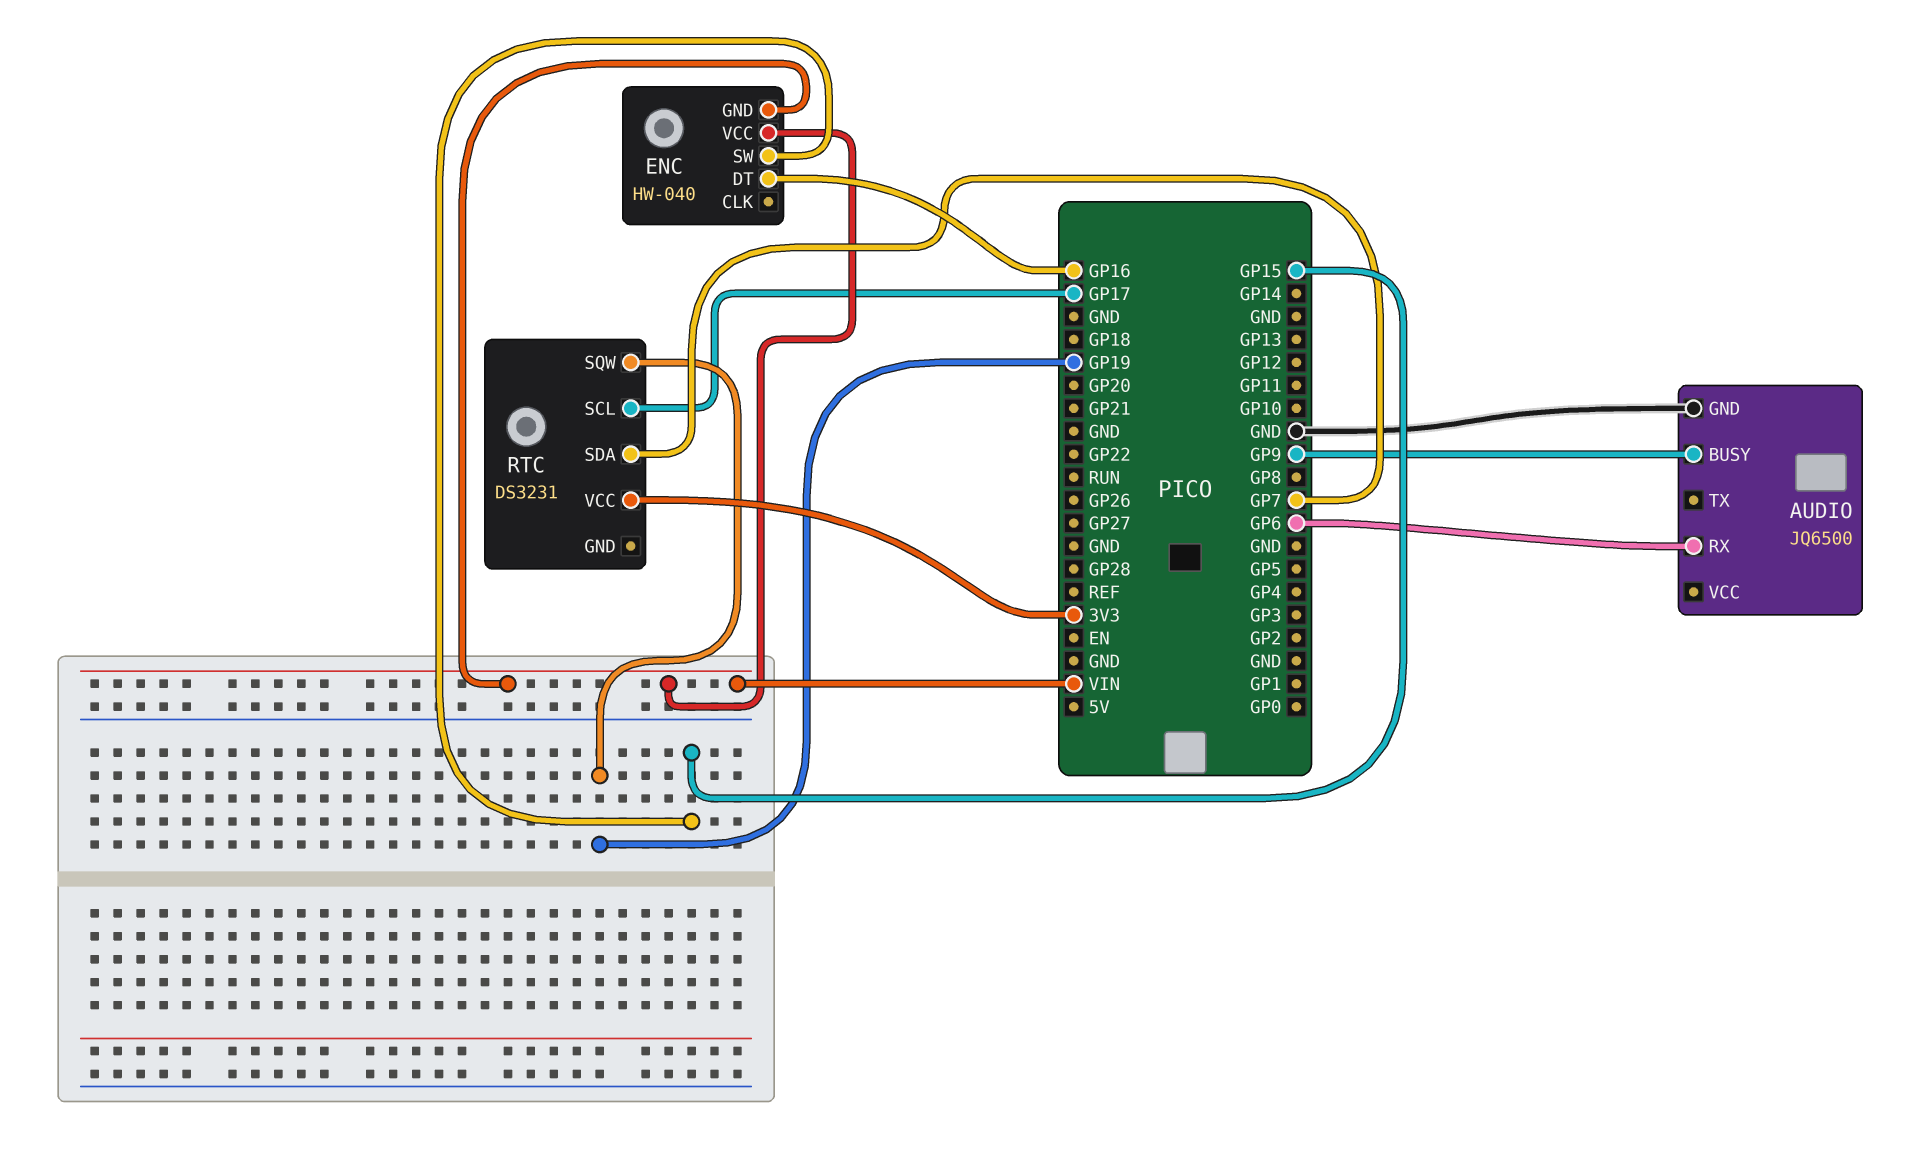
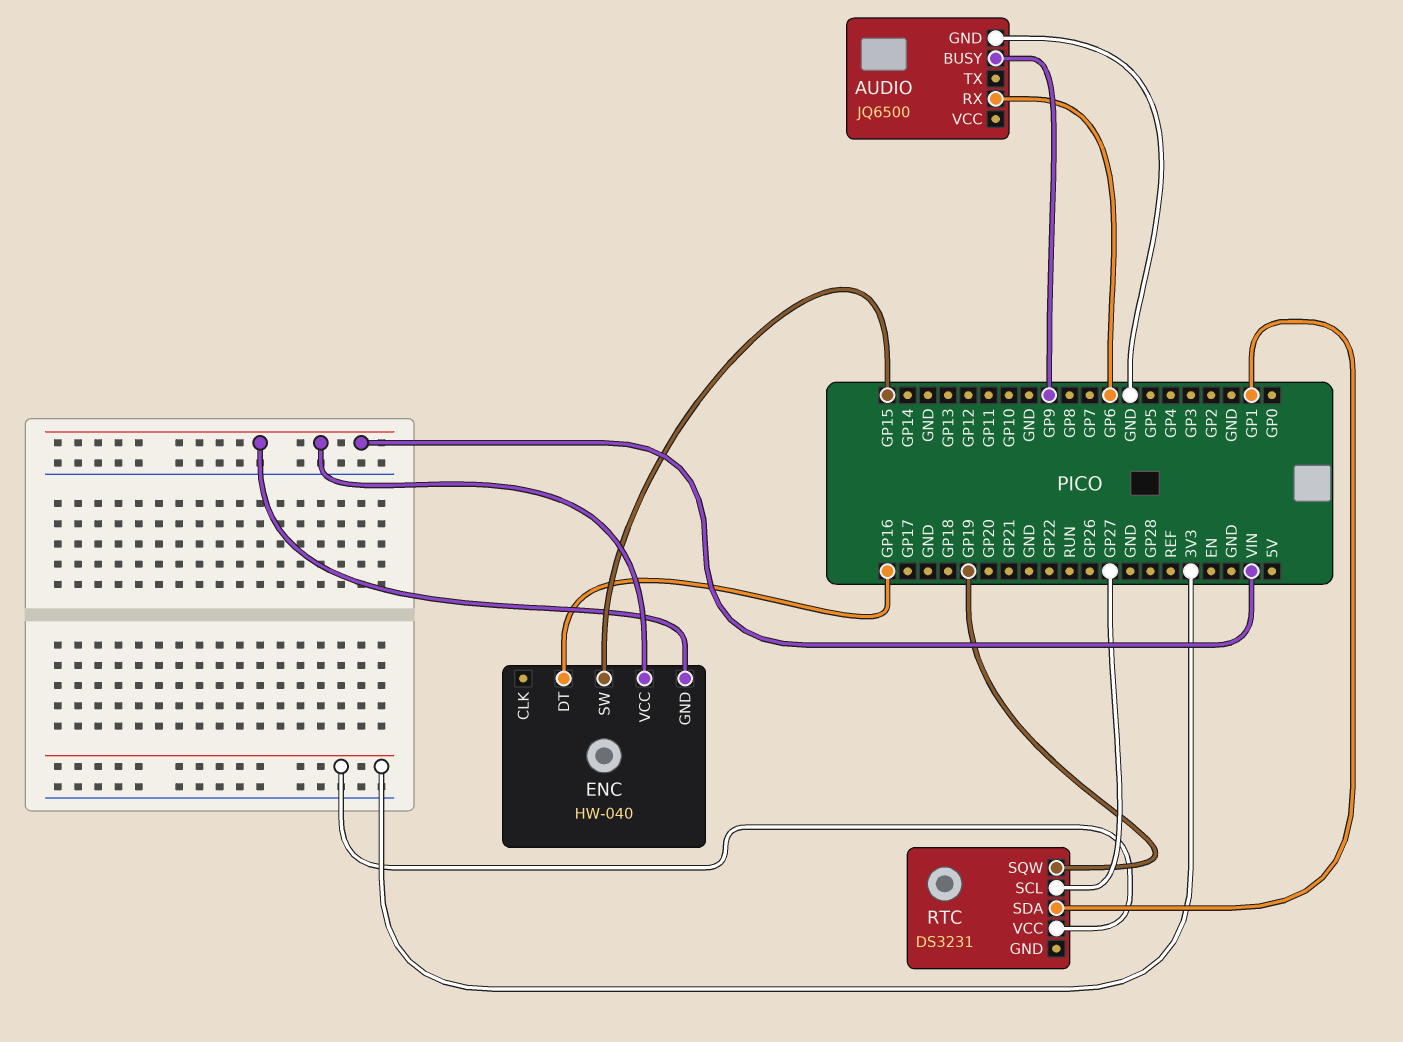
RTC pin SCL: GP17 -> GP27
RTC pin SDA: GP7 -> GP1

